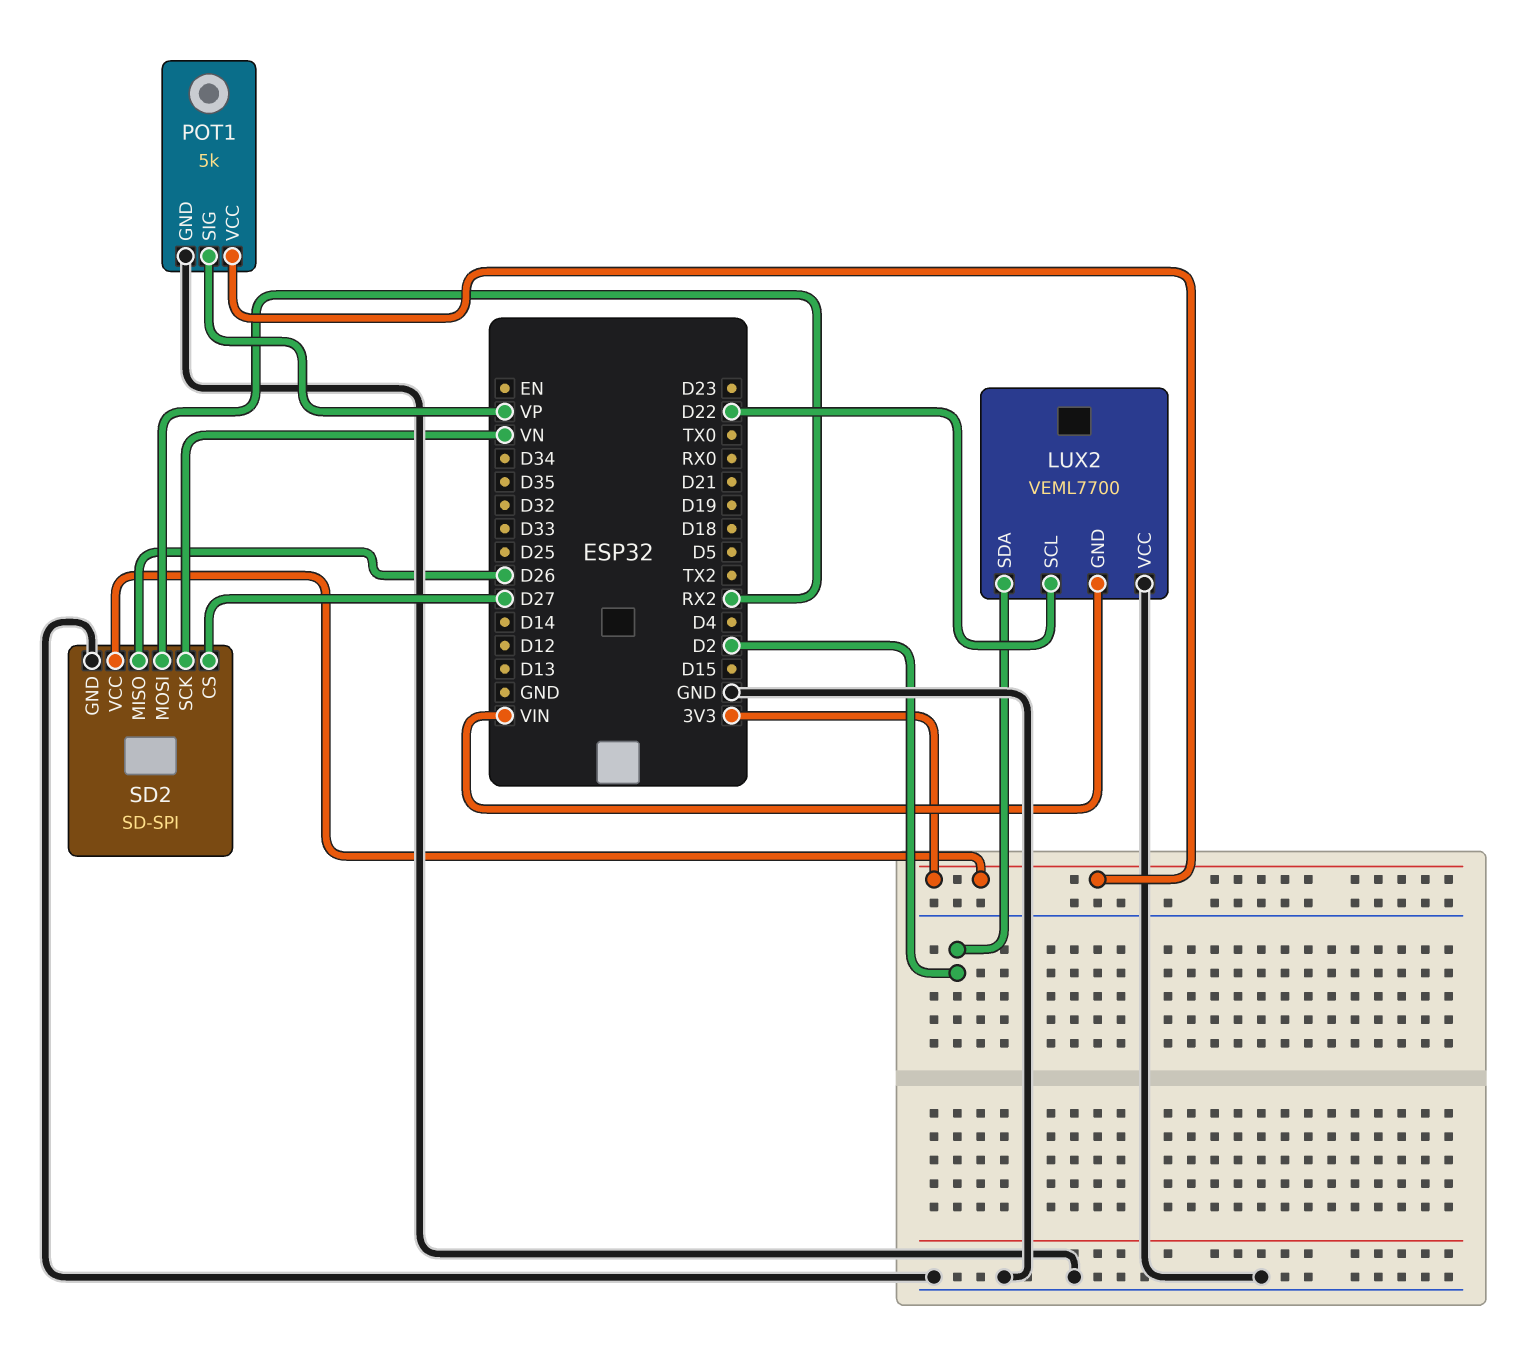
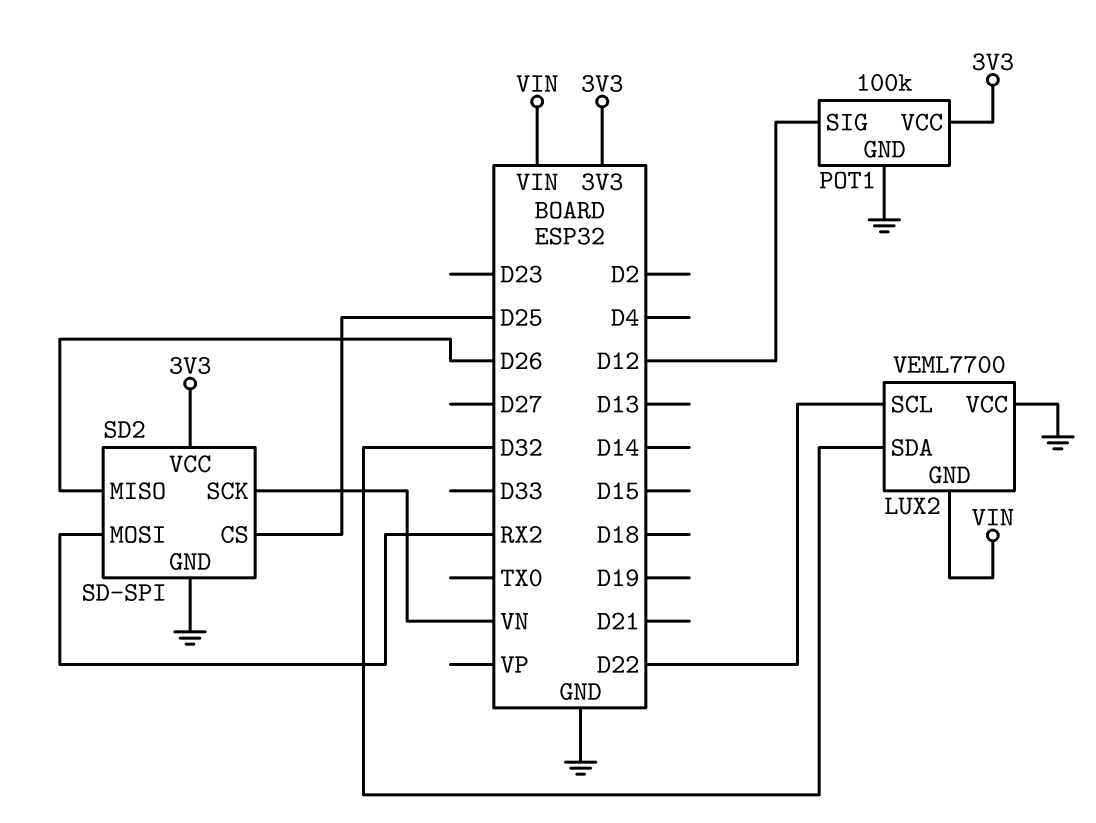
LUX2 pin SDA: D2 -> D32
POT1: 5k -> 100k
POT1 pin SIG: VP -> D12
SD2 pin CS: D27 -> D25

